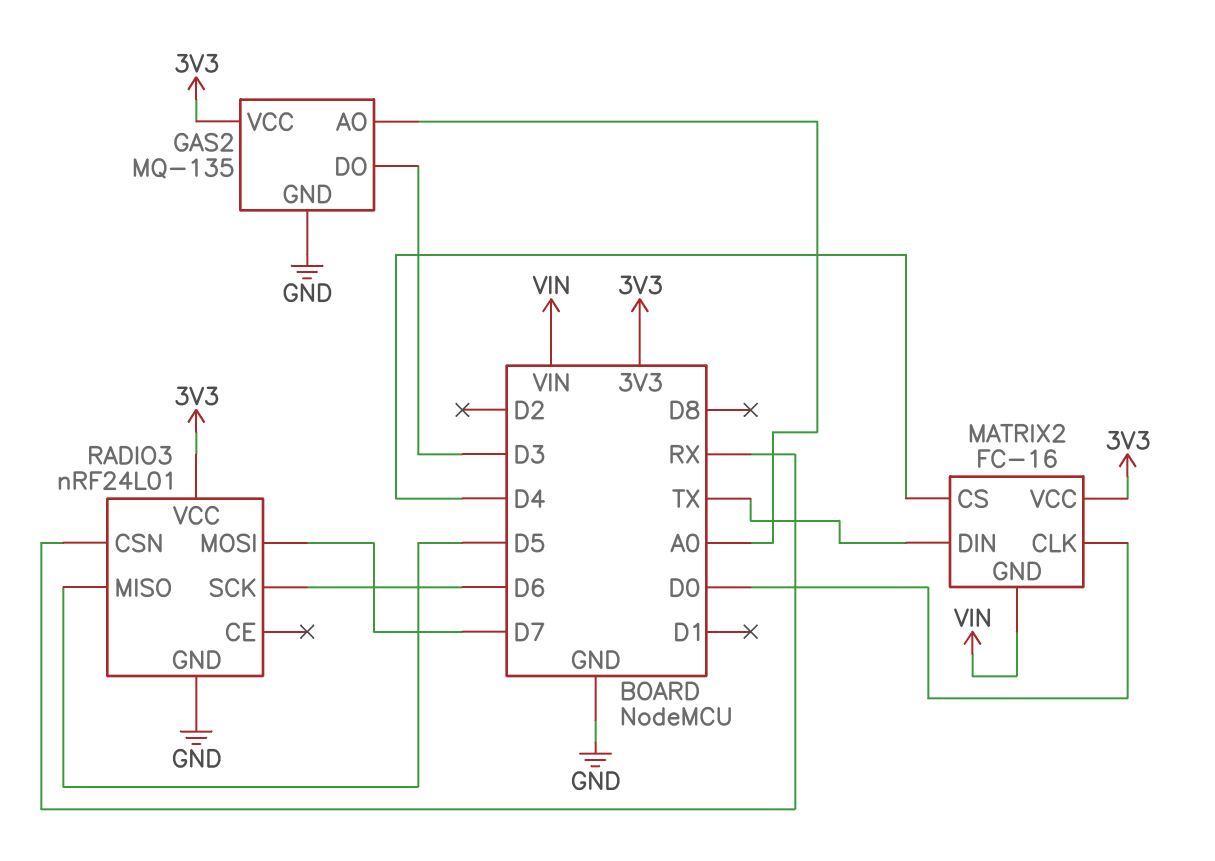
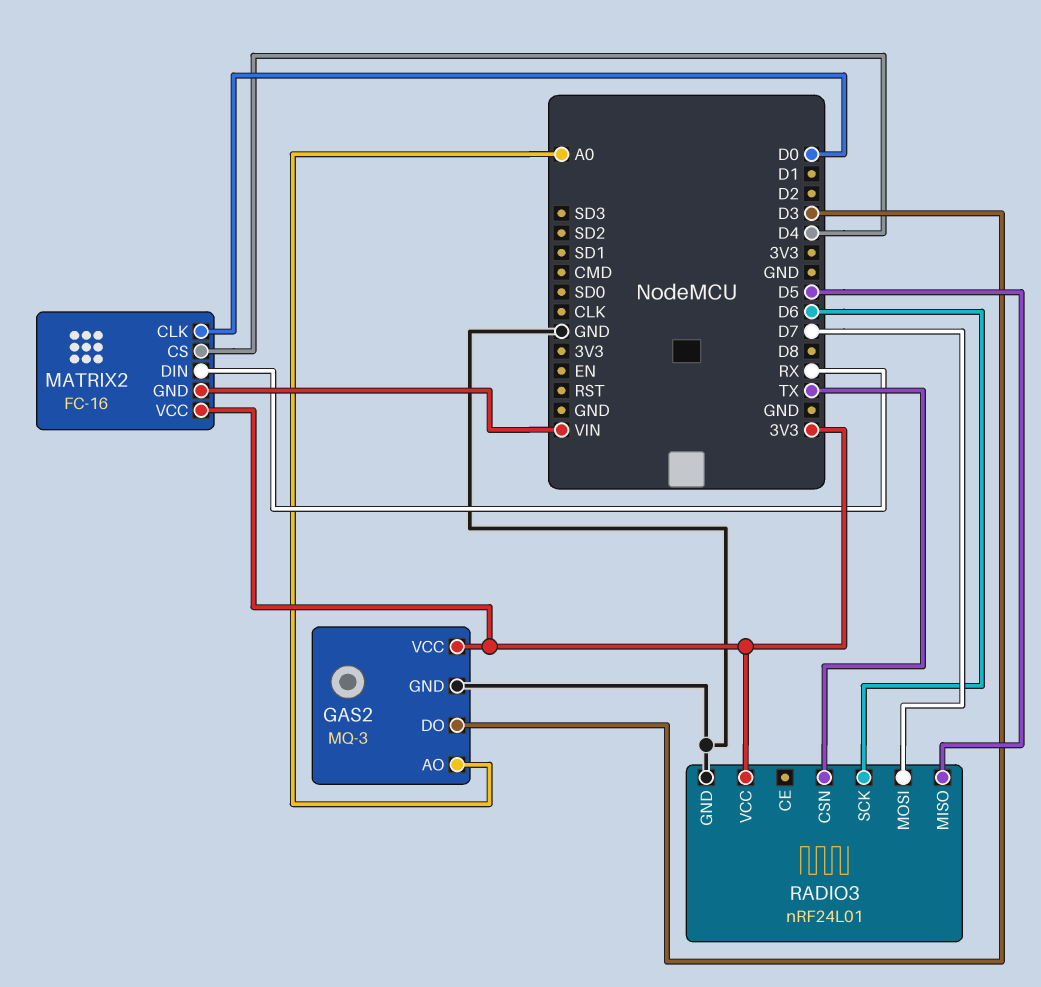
GAS2: MQ-135 -> MQ-3
MATRIX2 pin DIN: TX -> RX
RADIO3 pin CSN: RX -> TX

